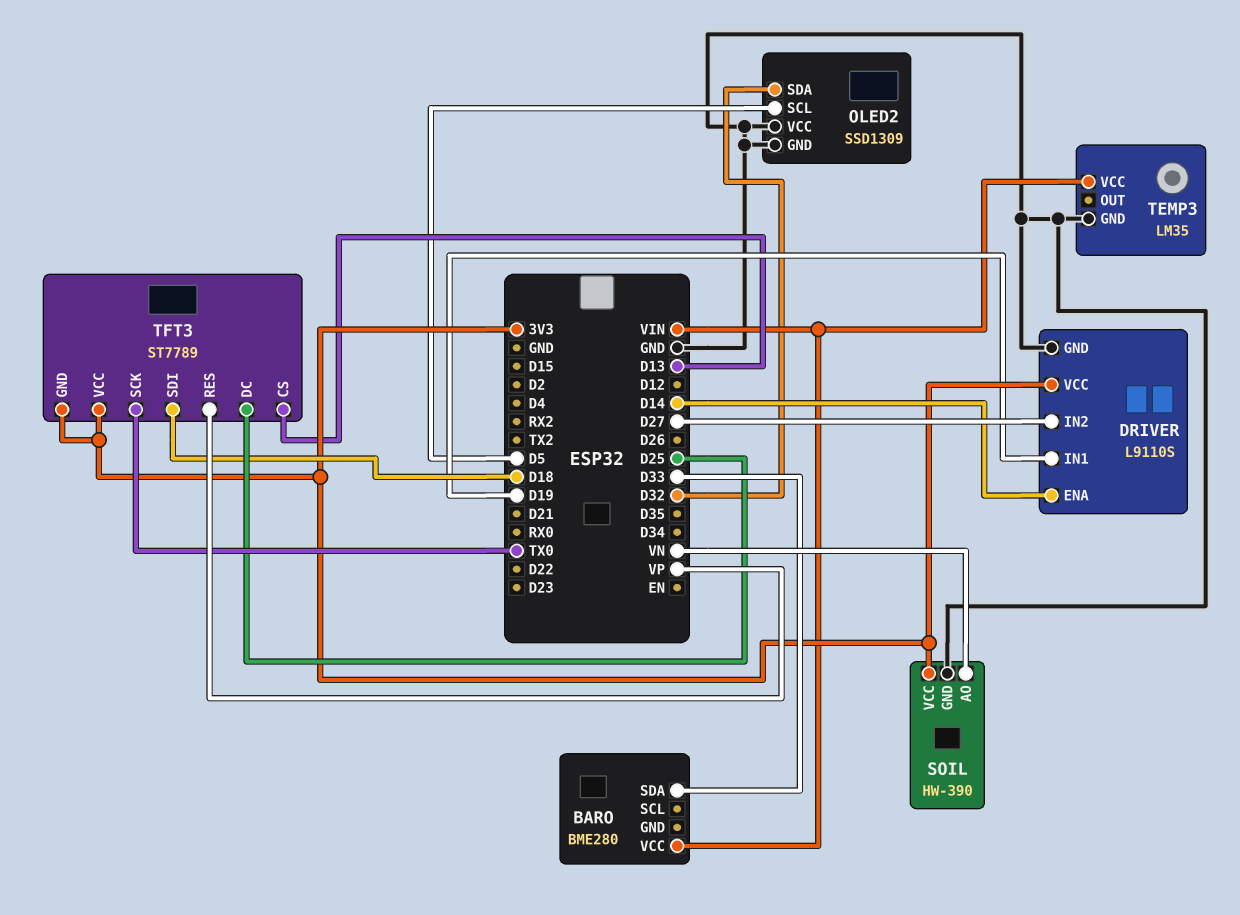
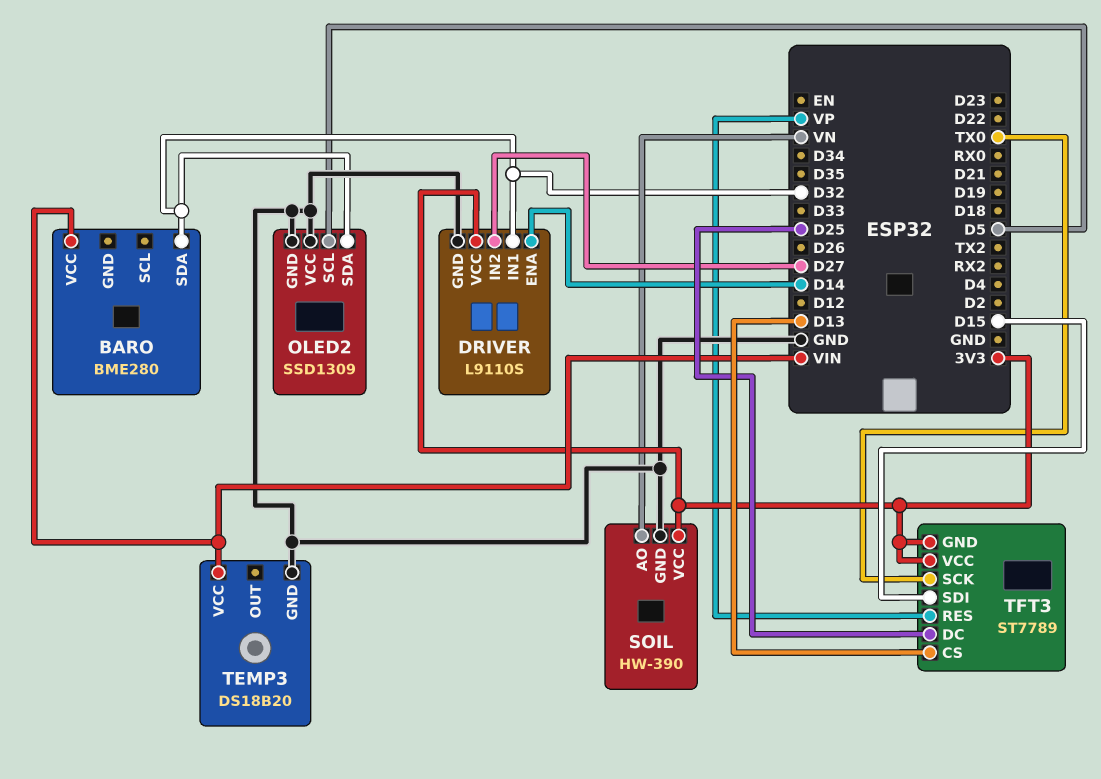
BARO pin SDA: D33 -> D32
DRIVER pin IN1: D19 -> D32
TEMP3: LM35 -> DS18B20
TFT3 pin SDI: D18 -> D15

